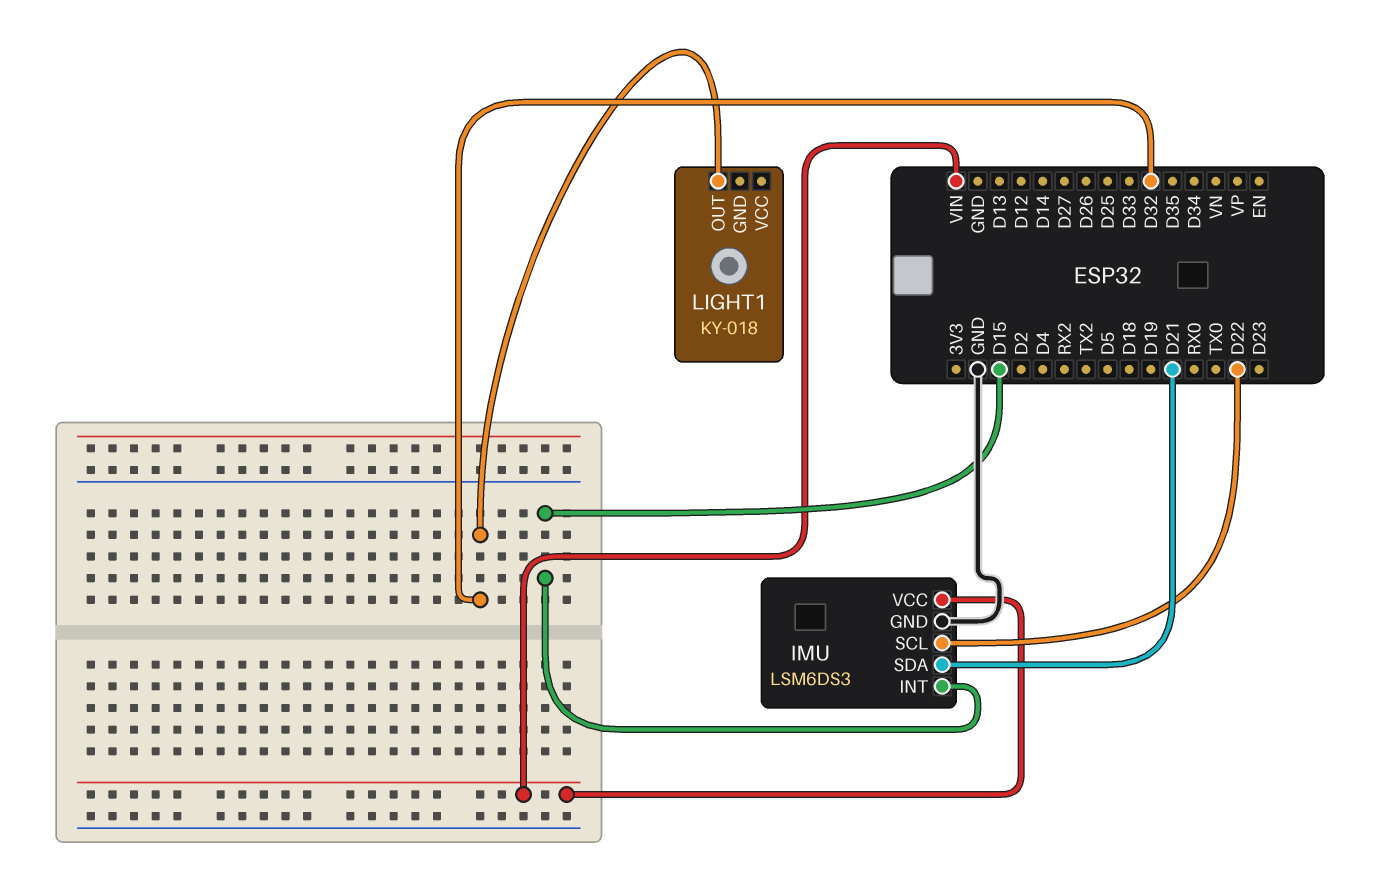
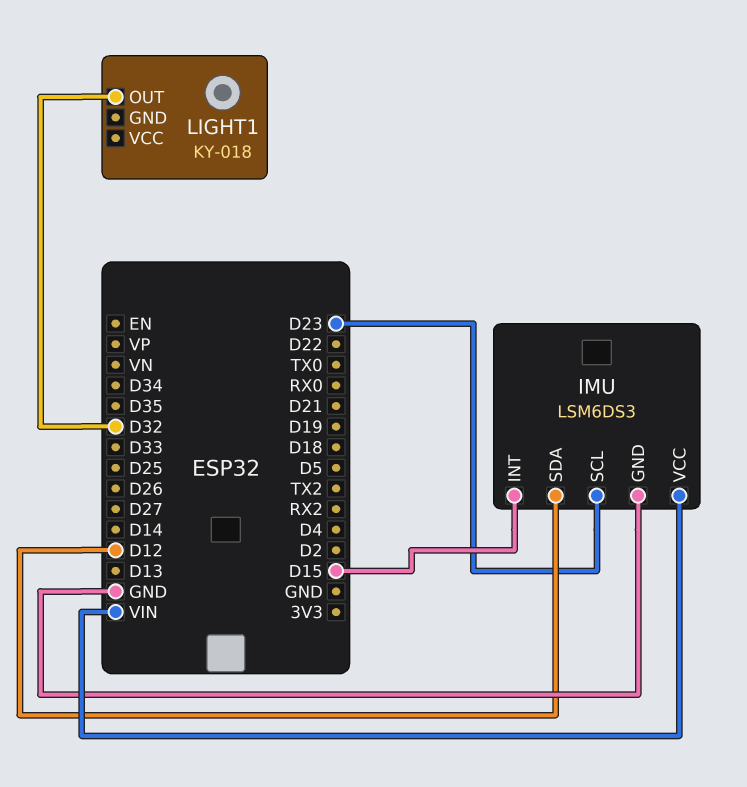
IMU pin SCL: D22 -> D23
IMU pin SDA: D21 -> D12

